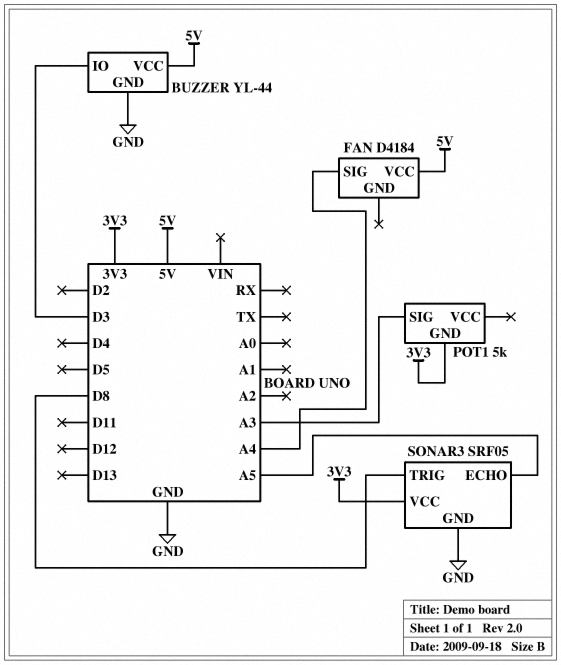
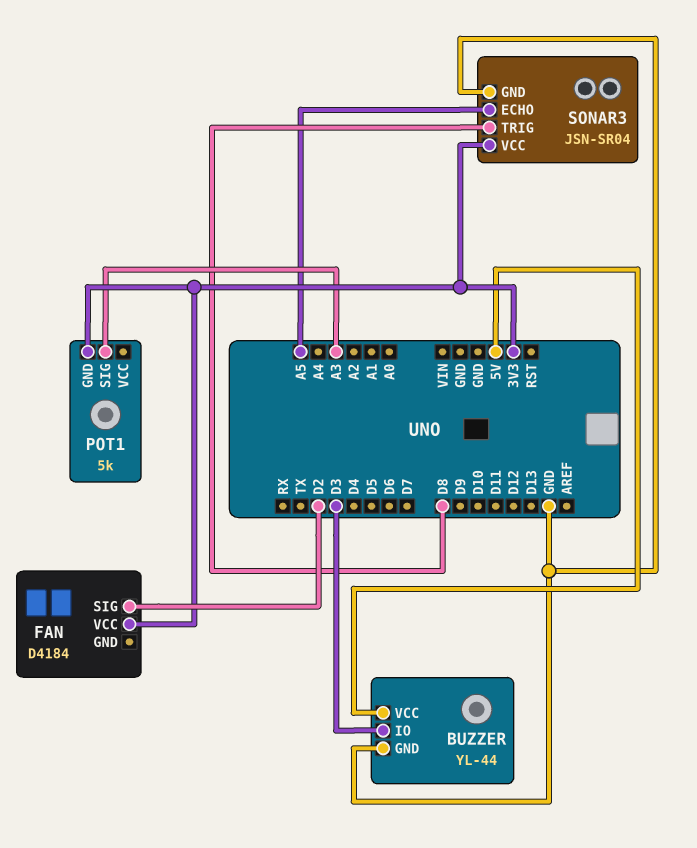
FAN pin SIG: A4 -> D2
FAN pin VCC: 5V -> 3V3
SONAR3: SRF05 -> JSN-SR04

